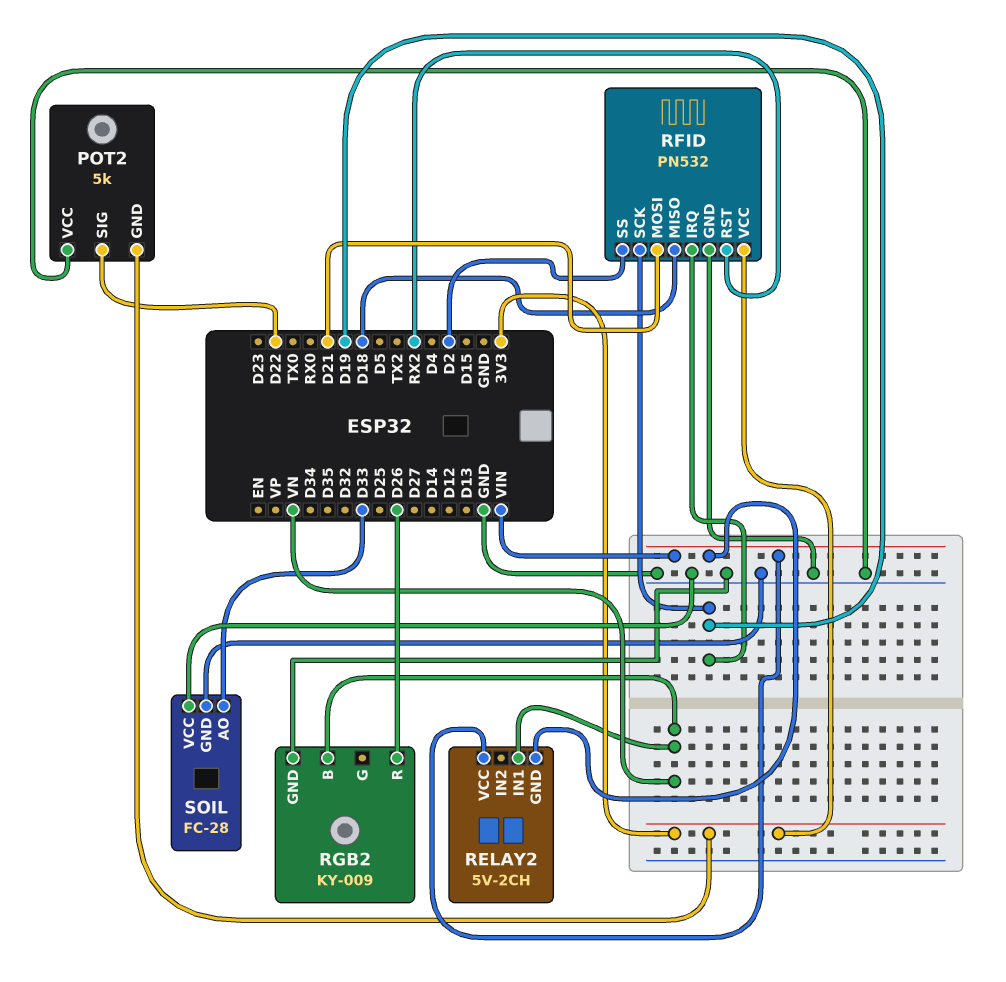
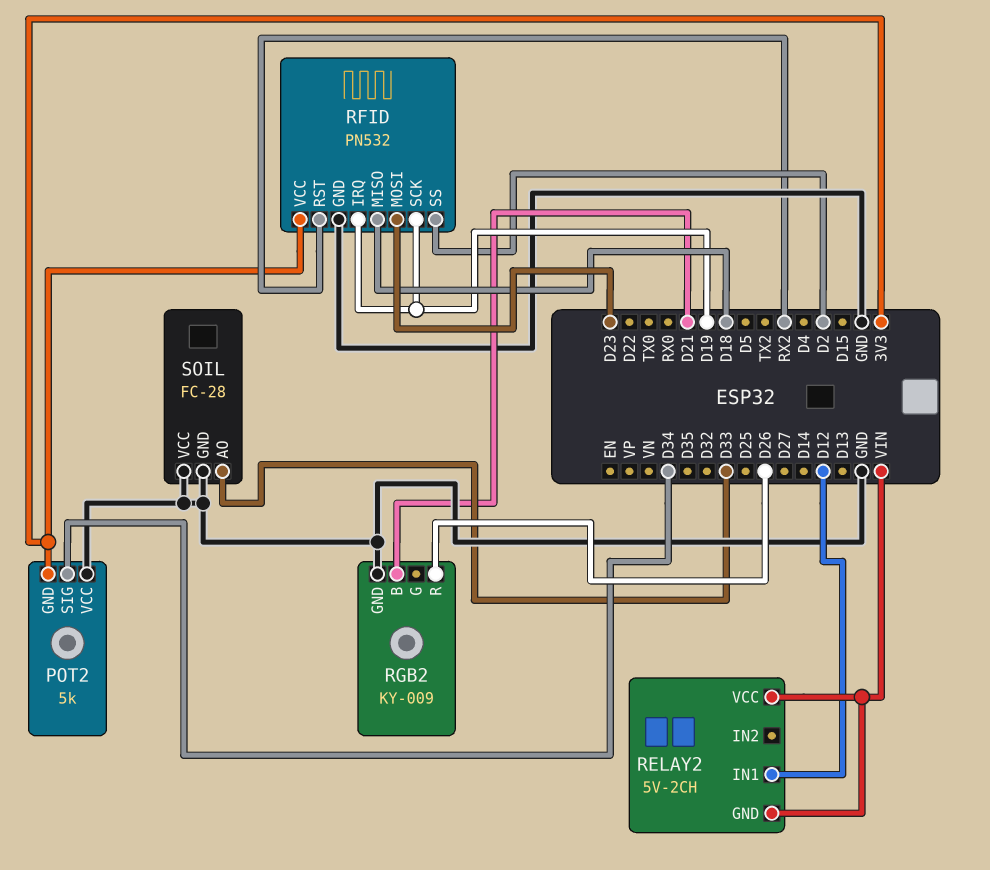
POT2 pin SIG: D22 -> D34
RELAY2 pin IN1: VN -> D12
RFID pin MOSI: D21 -> D23
RGB2 pin B: VN -> D21

